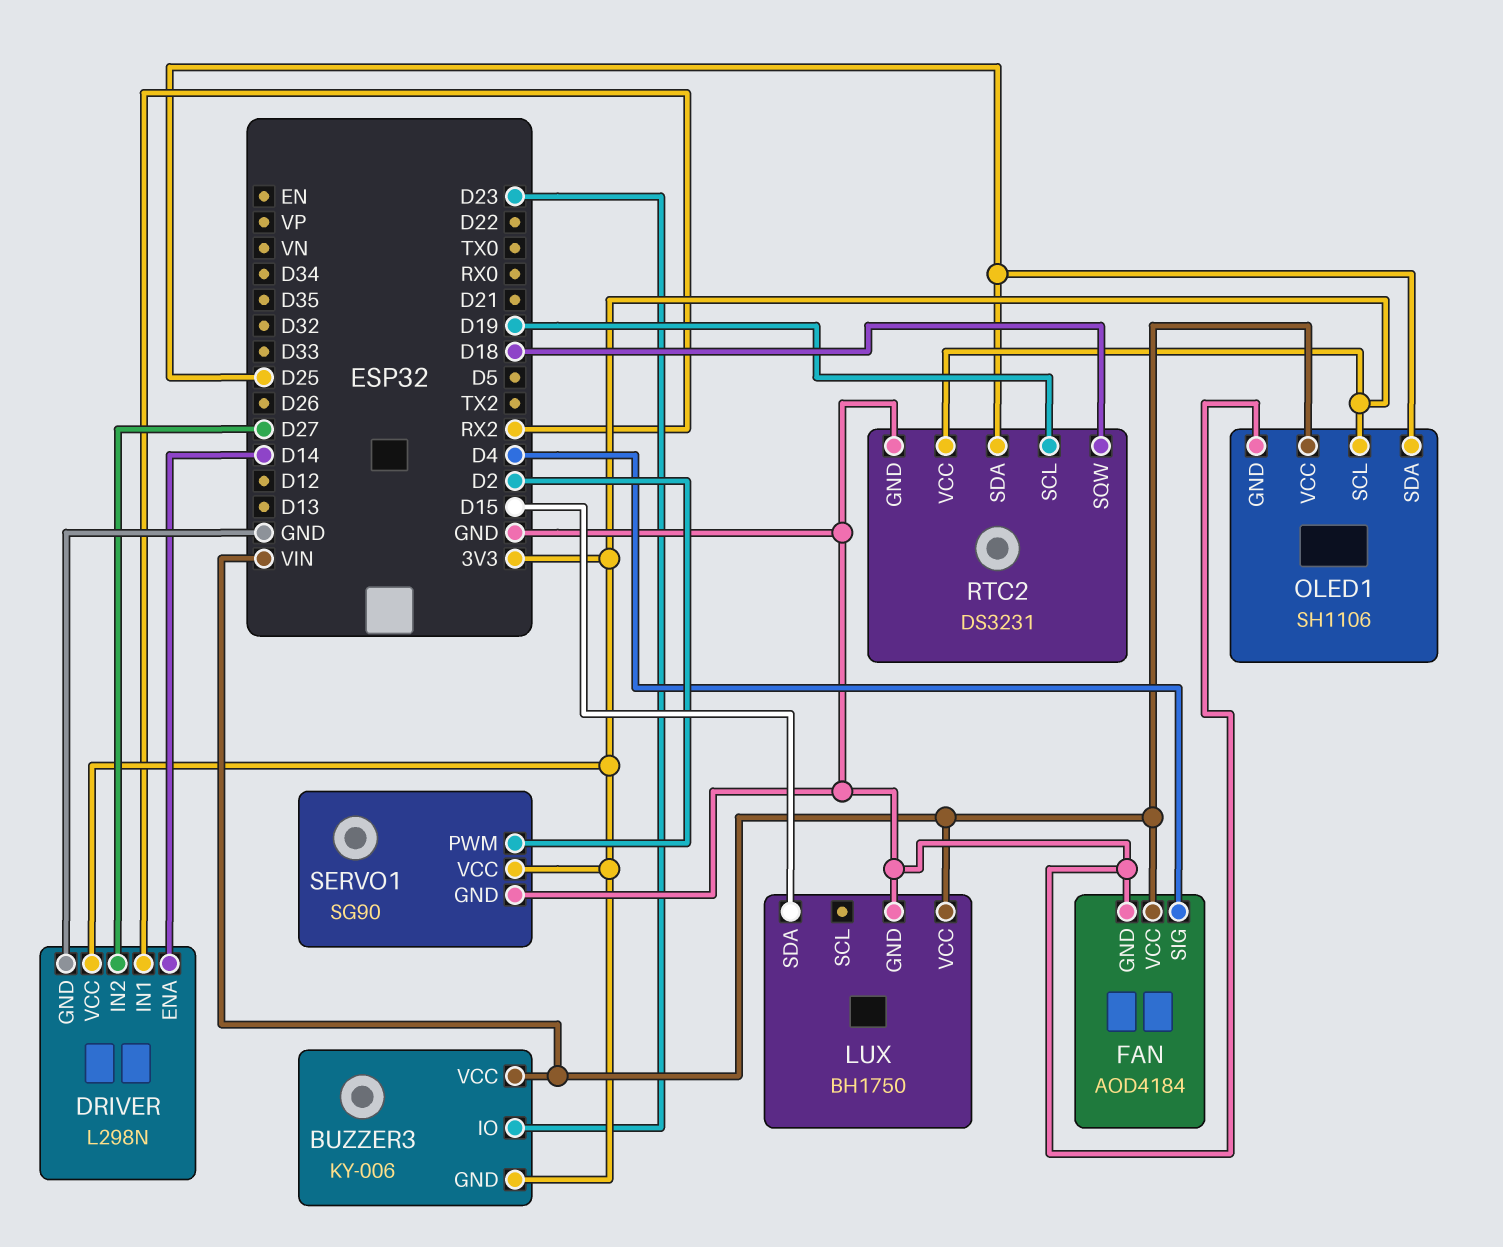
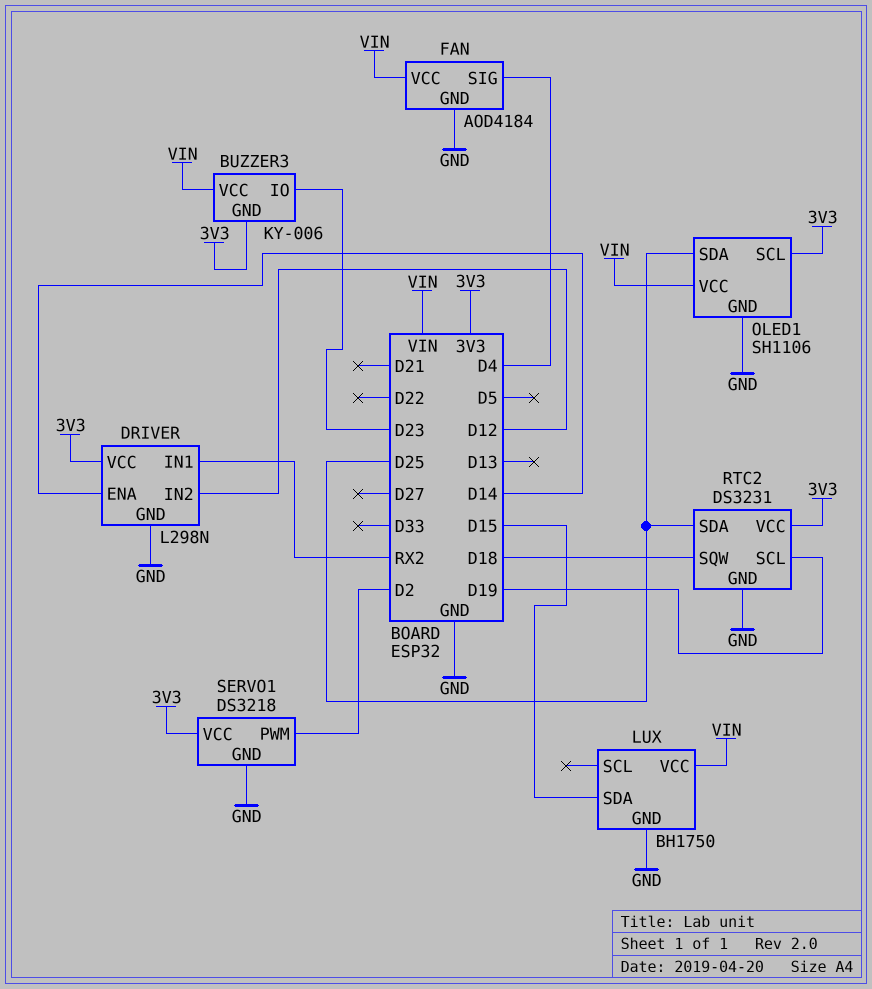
DRIVER pin IN2: D27 -> D12
SERVO1: SG90 -> DS3218

